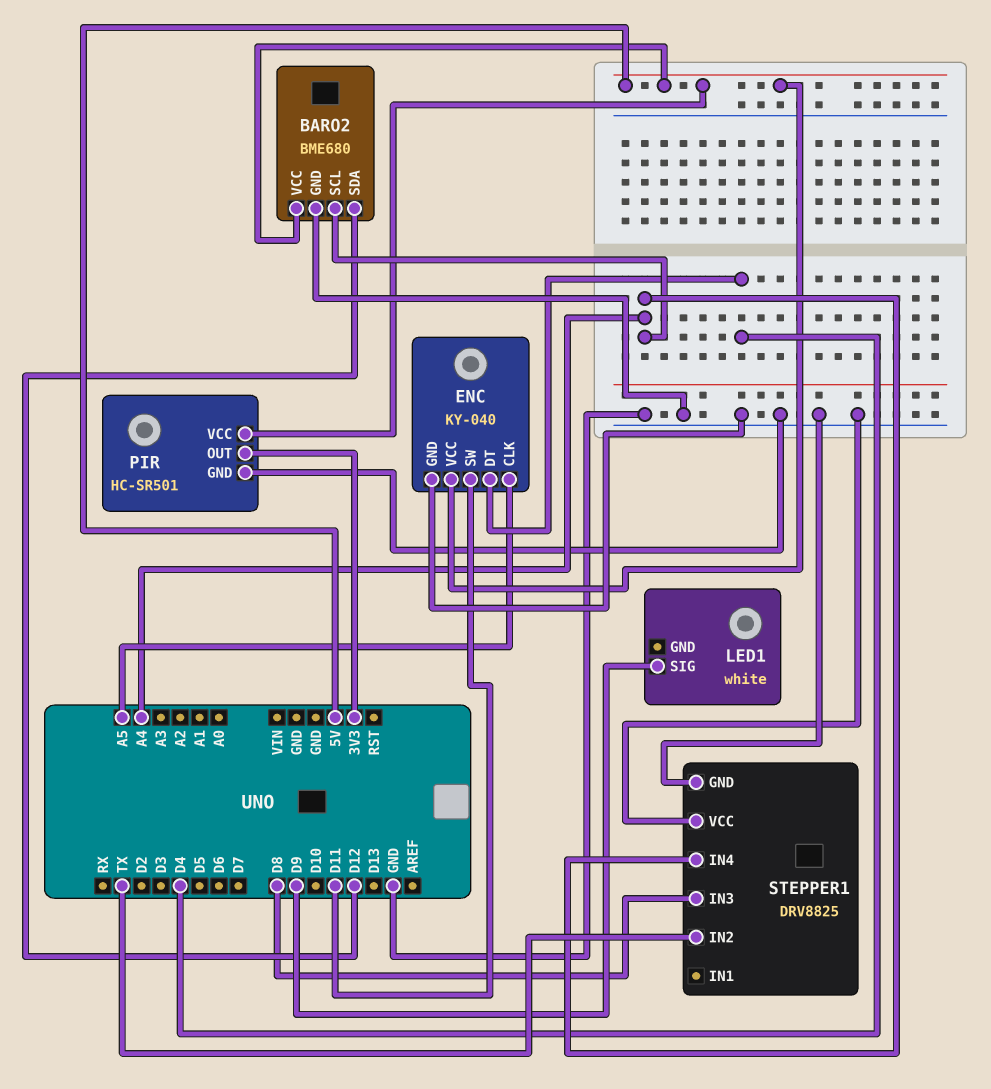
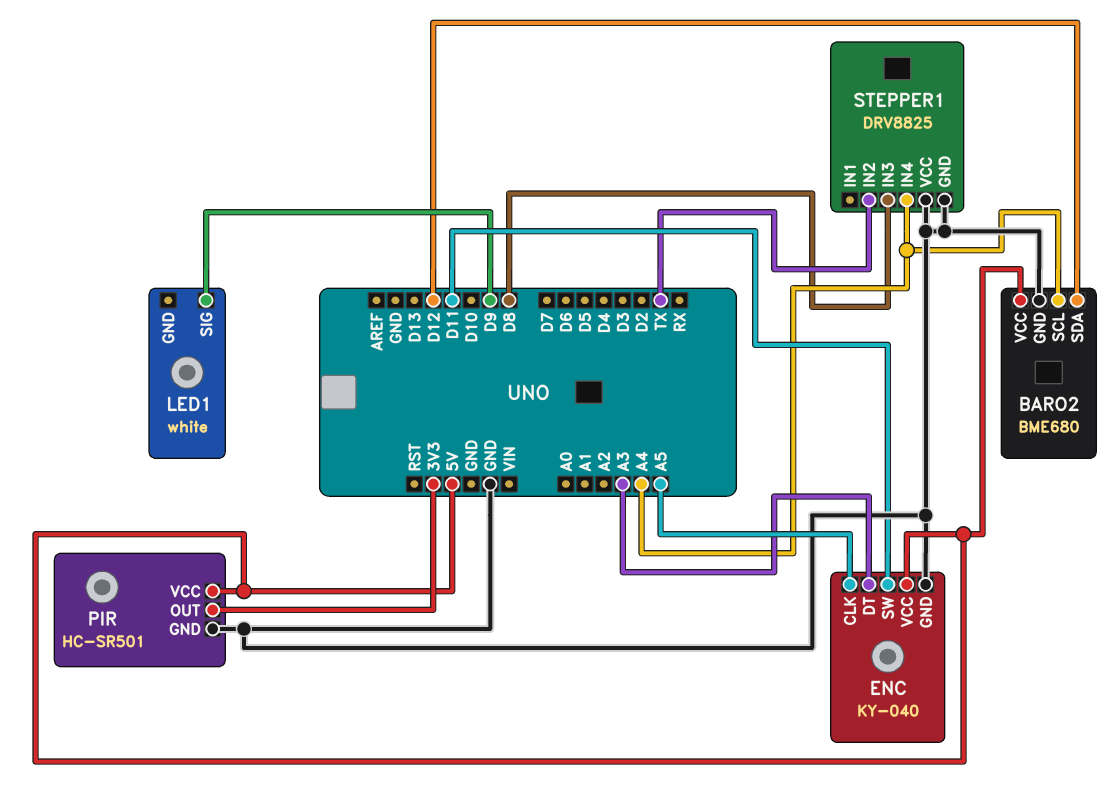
ENC pin DT: D4 -> A3

